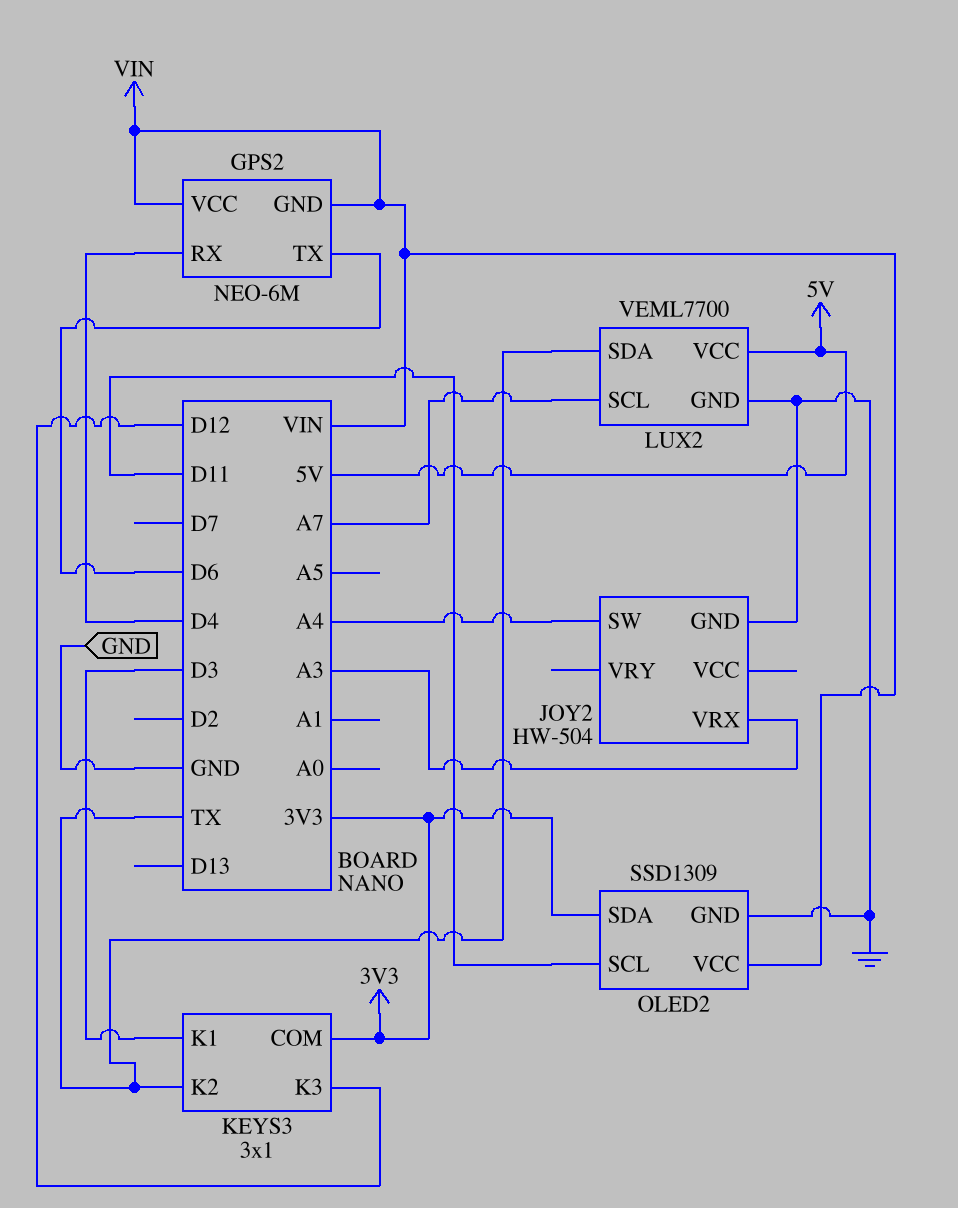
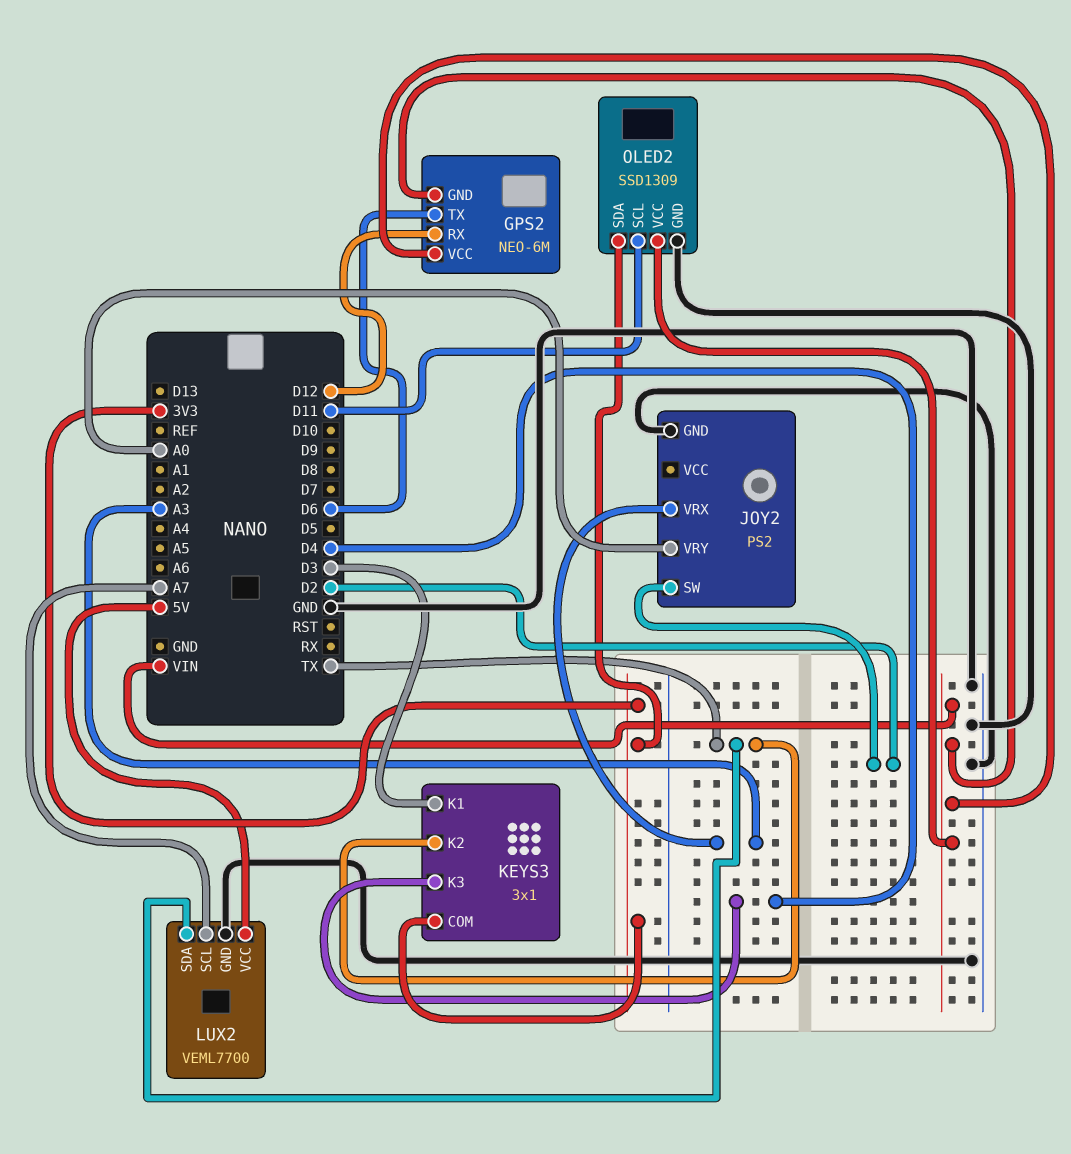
GPS2 pin RX: D4 -> D12
JOY2: HW-504 -> PS2
JOY2 pin SW: A4 -> D2
JOY2 pin VRY: none -> A0
KEYS3 pin K3: D12 -> D4

